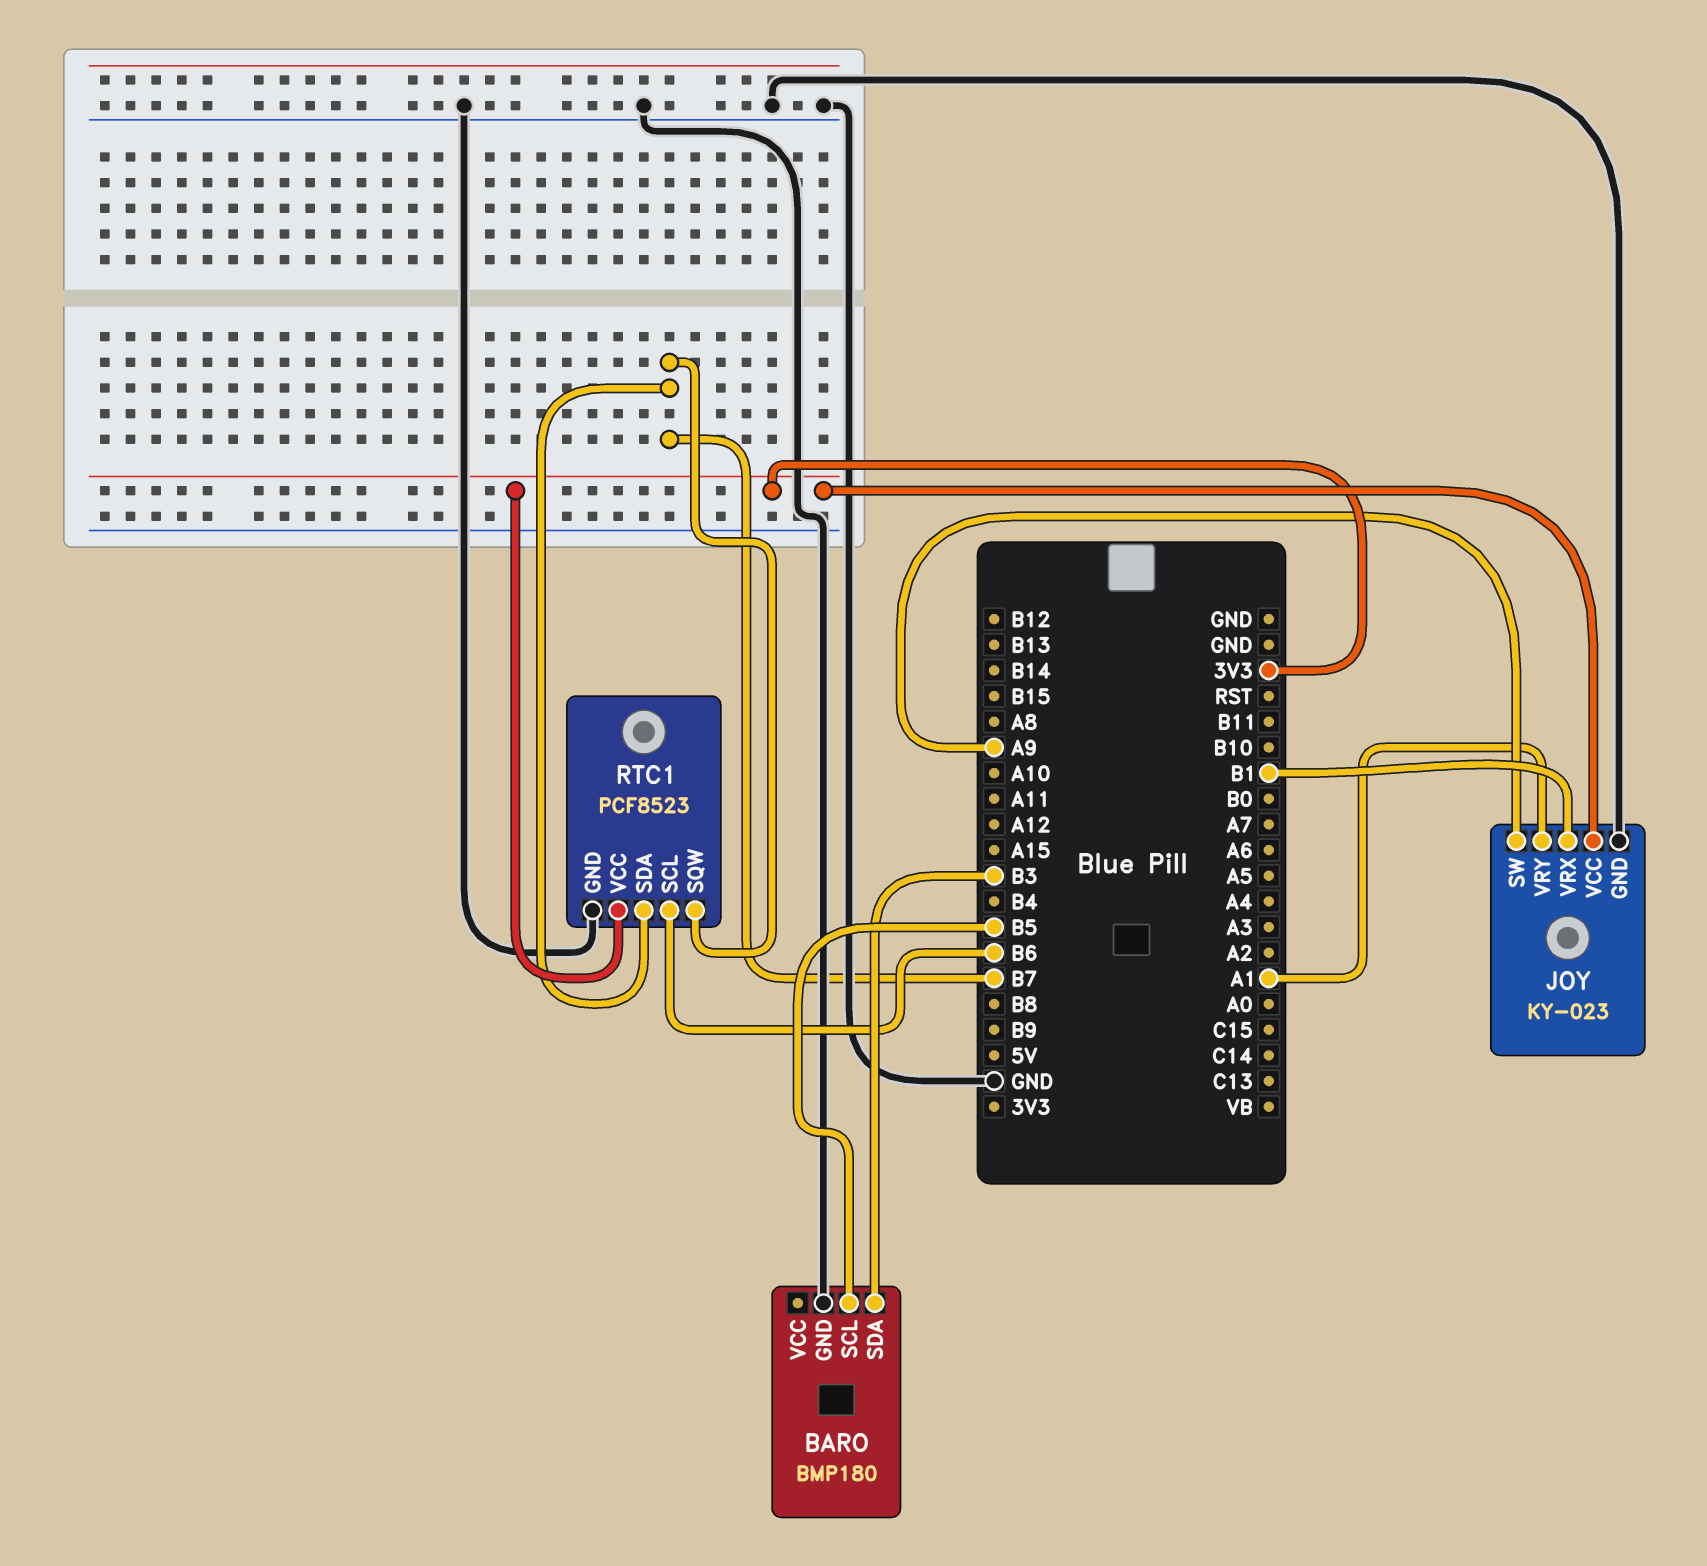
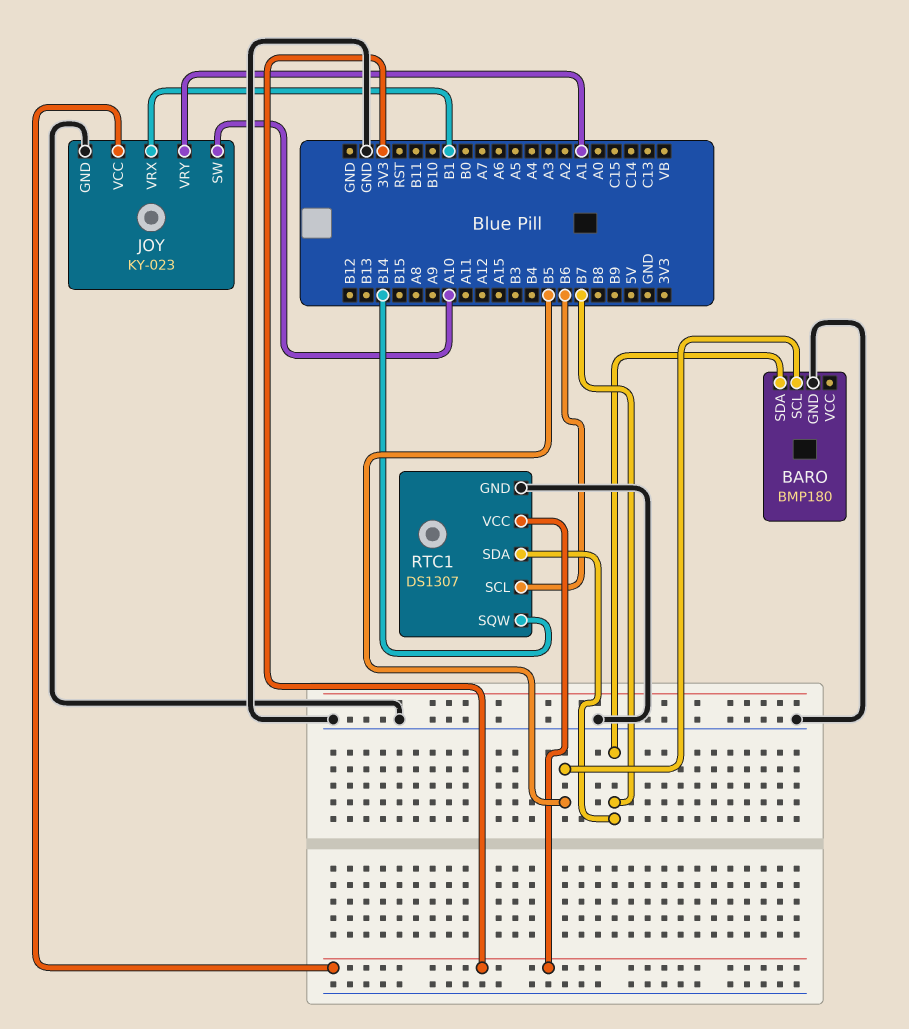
BARO pin SDA: B3 -> B7
JOY pin SW: A9 -> A10
RTC1: PCF8523 -> DS1307
RTC1 pin SQW: B7 -> B14

